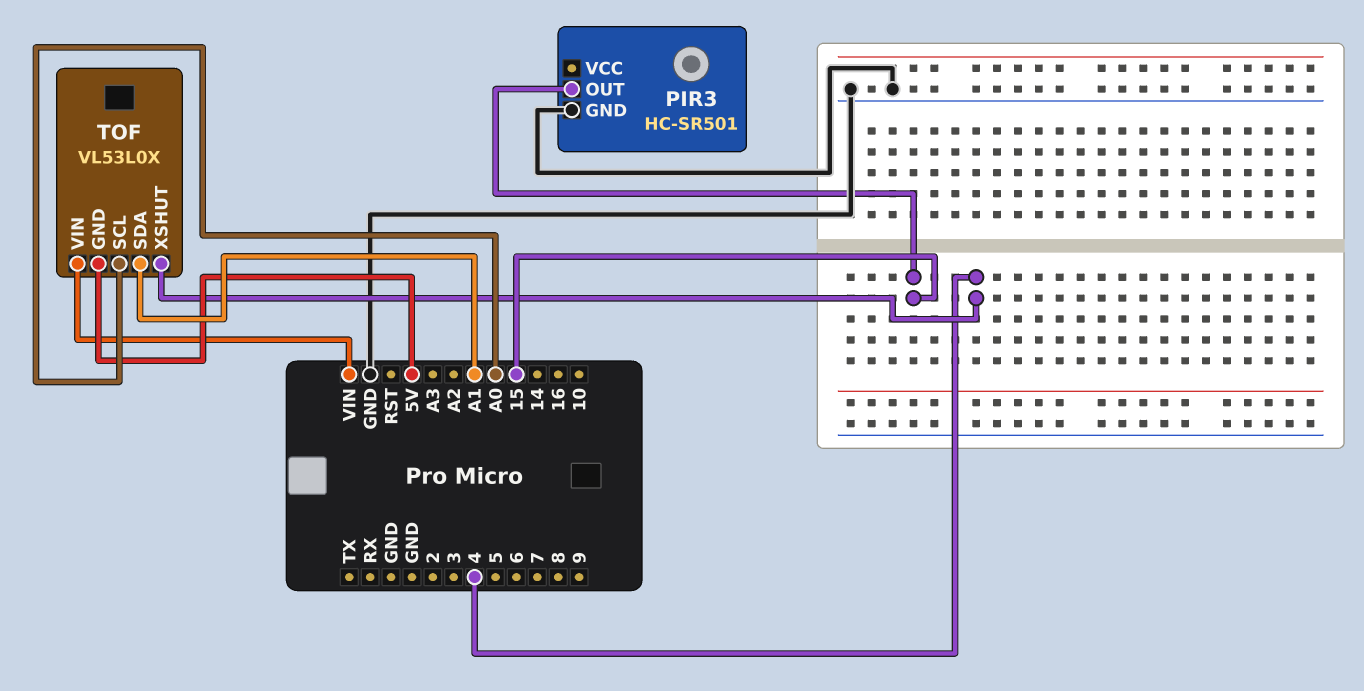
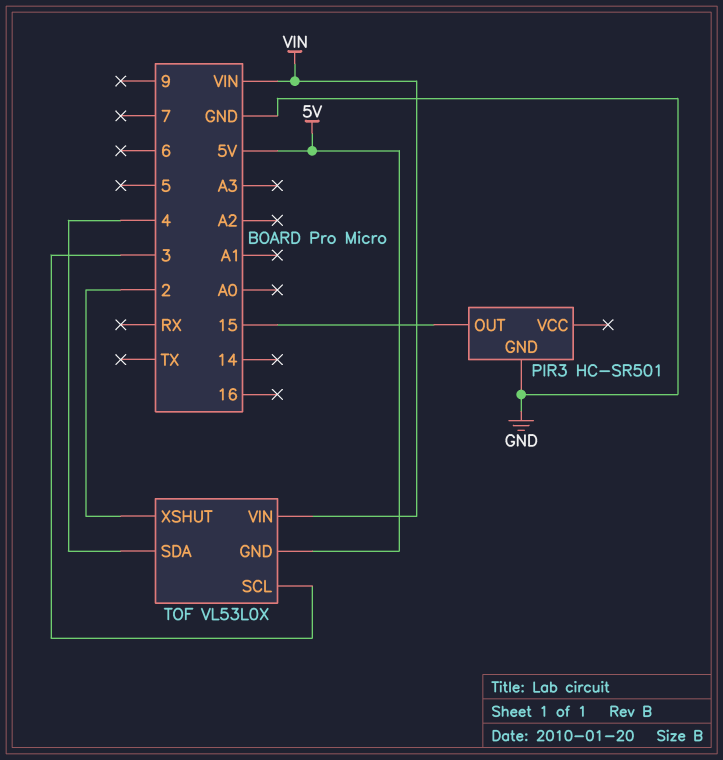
TOF pin SCL: A0 -> 3
TOF pin SDA: A1 -> 4
TOF pin XSHUT: 4 -> 2

